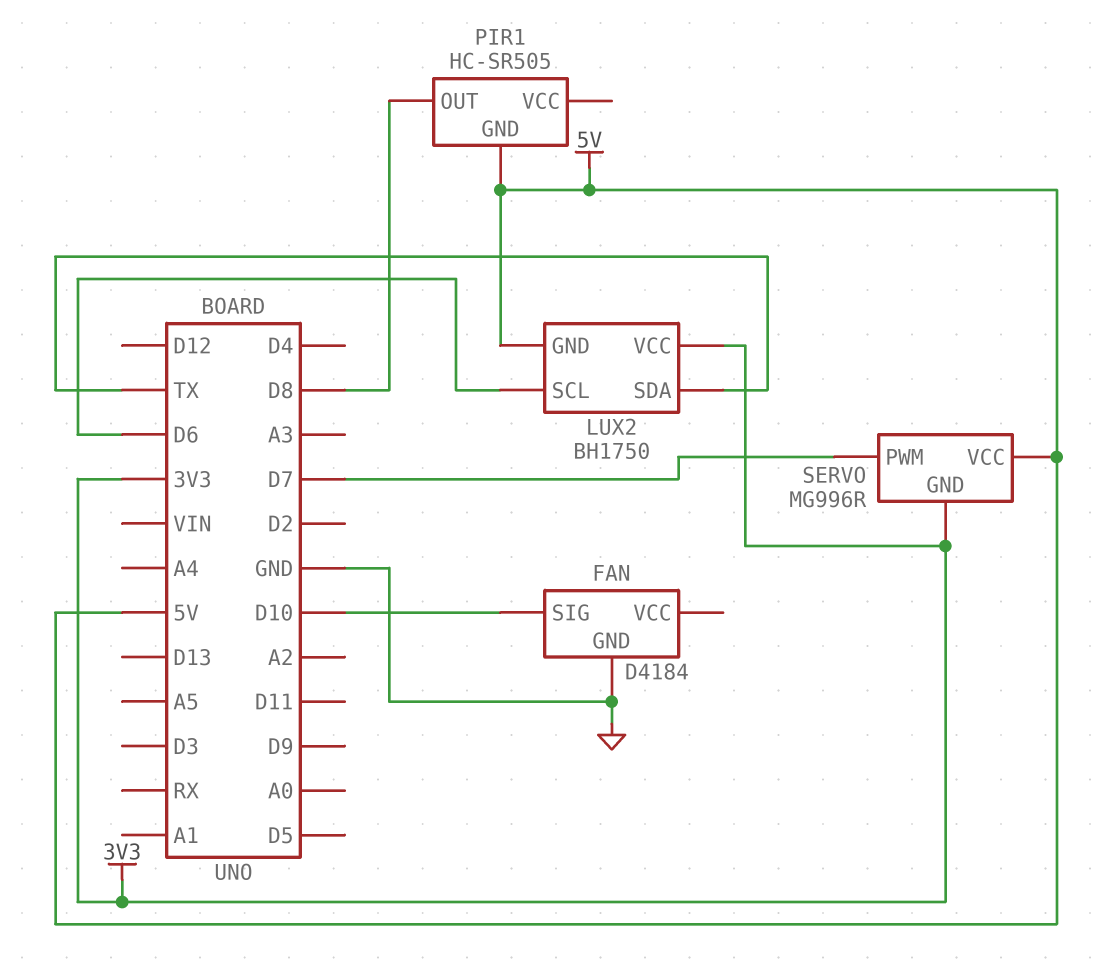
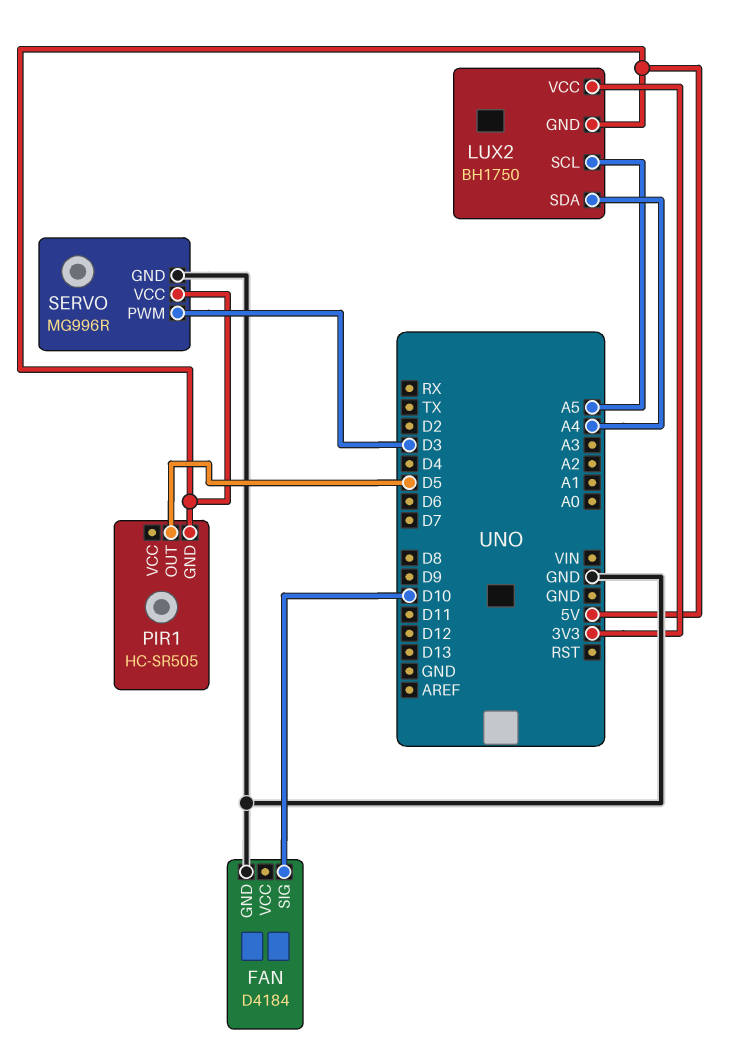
LUX2 pin SCL: D6 -> A5
LUX2 pin SDA: TX -> A4
PIR1 pin OUT: D8 -> D5
SERVO pin GND: 3V3 -> GND
SERVO pin PWM: D7 -> D3

